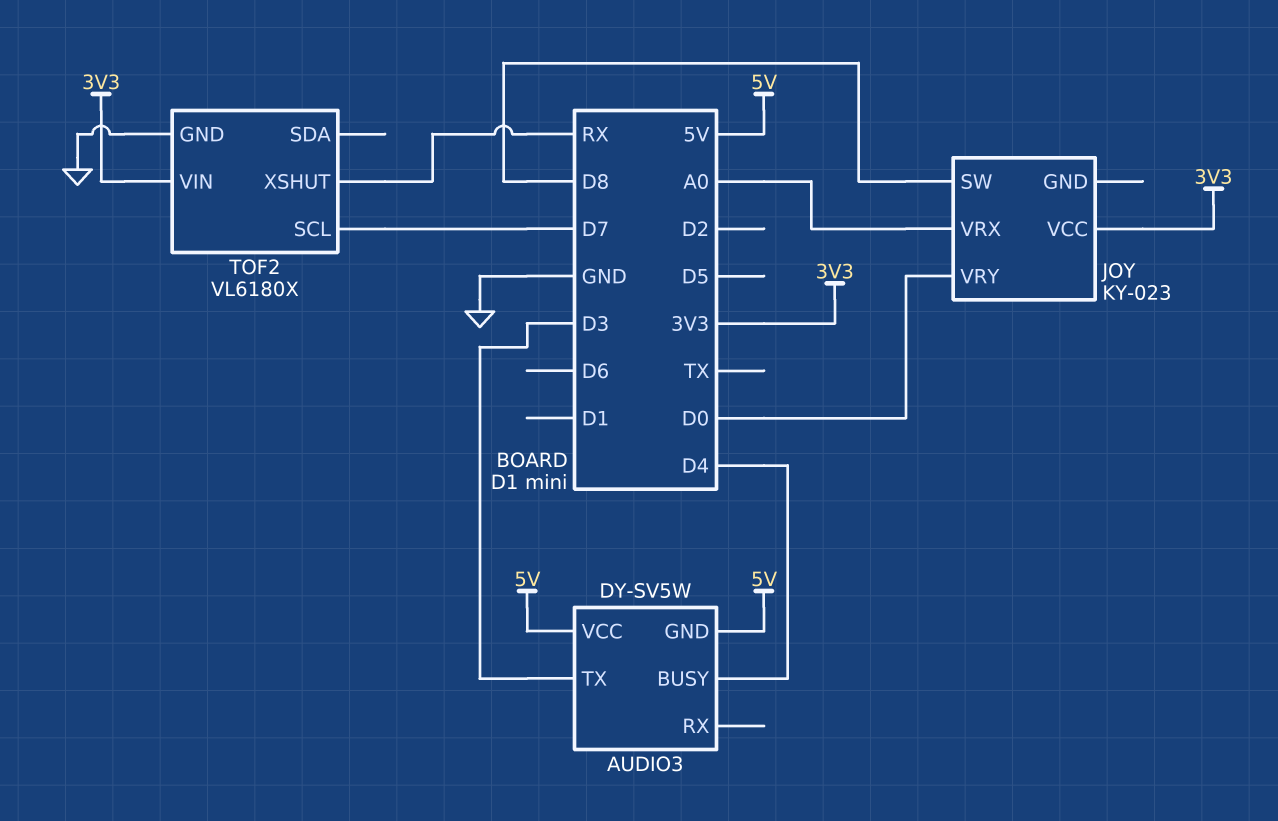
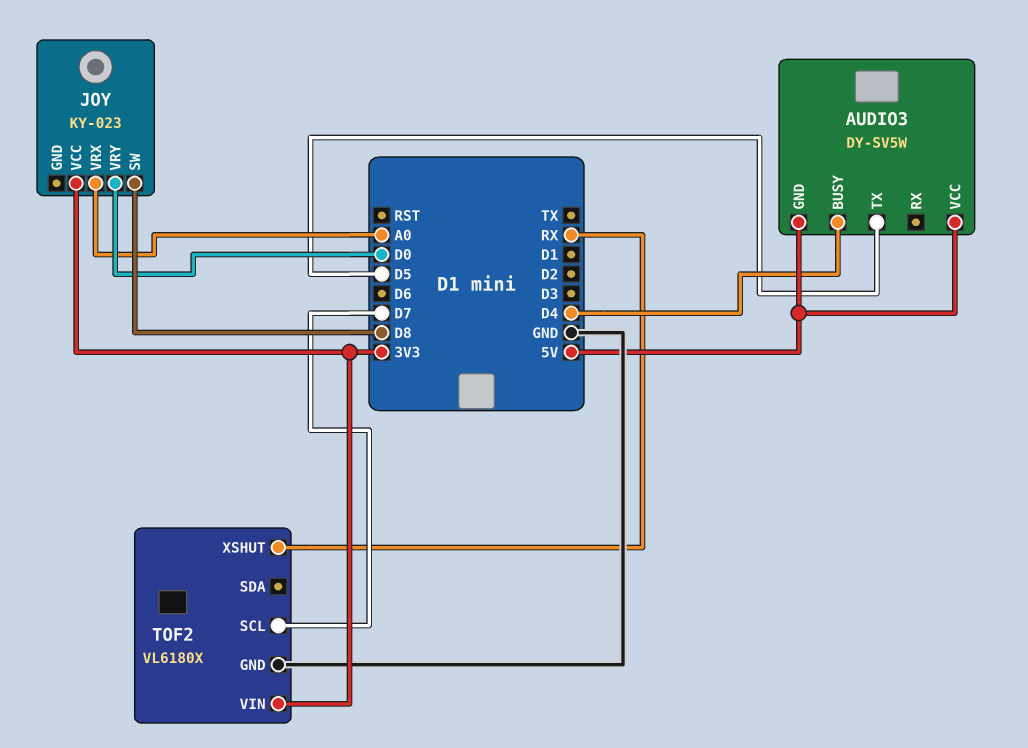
AUDIO3 pin TX: D3 -> D5

